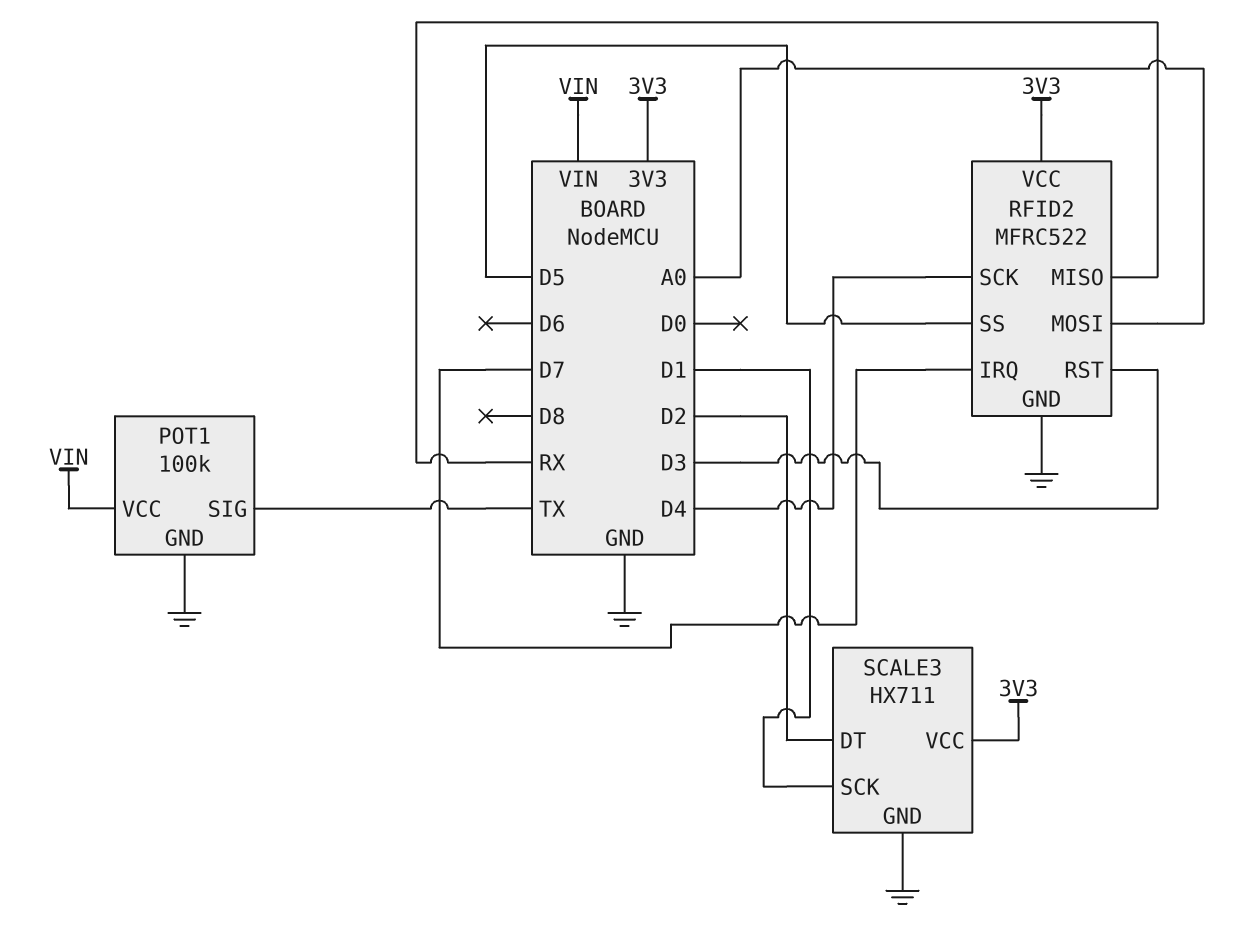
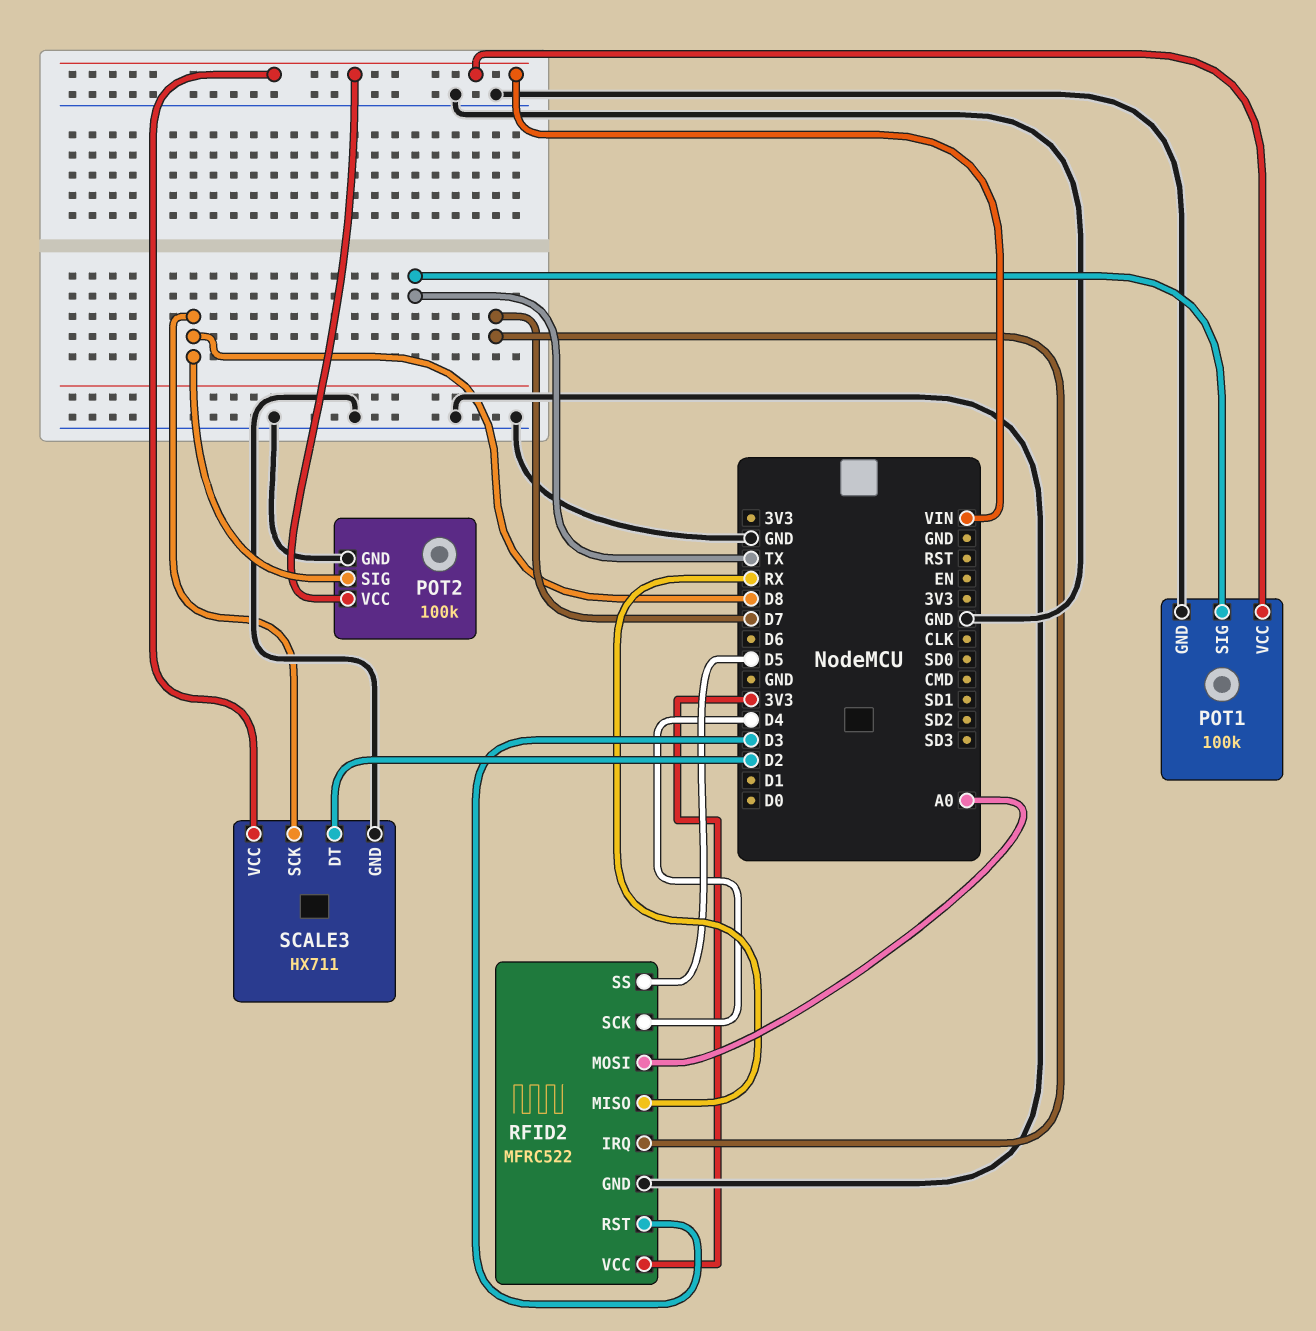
POT2: none -> 100k
POT2 pin GND: none -> GND
POT2 pin SIG: none -> D8
POT2 pin VCC: none -> VIN
SCALE3 pin SCK: D1 -> D8
SCALE3 pin VCC: 3V3 -> VIN

